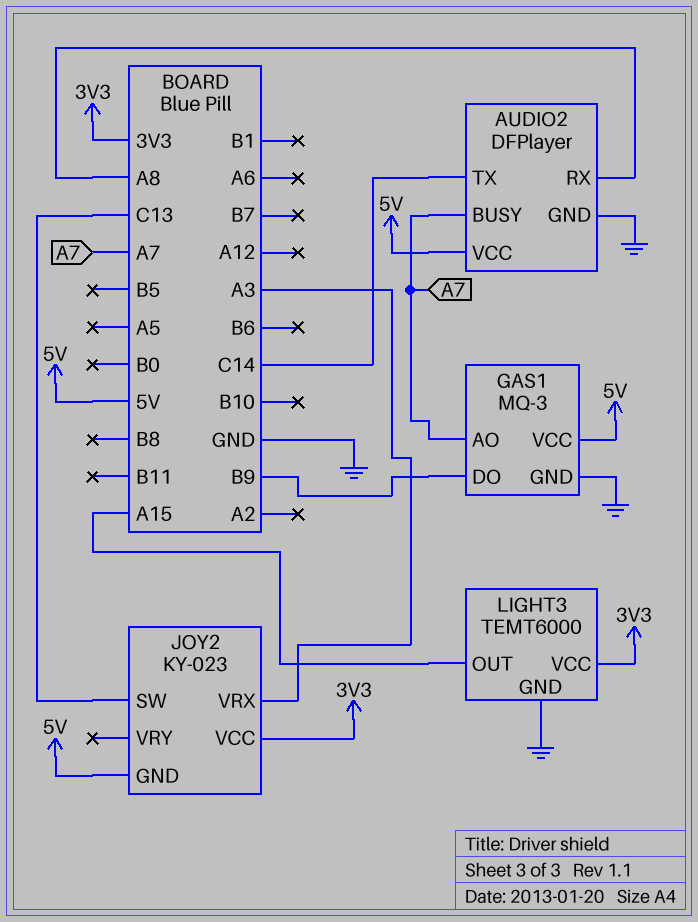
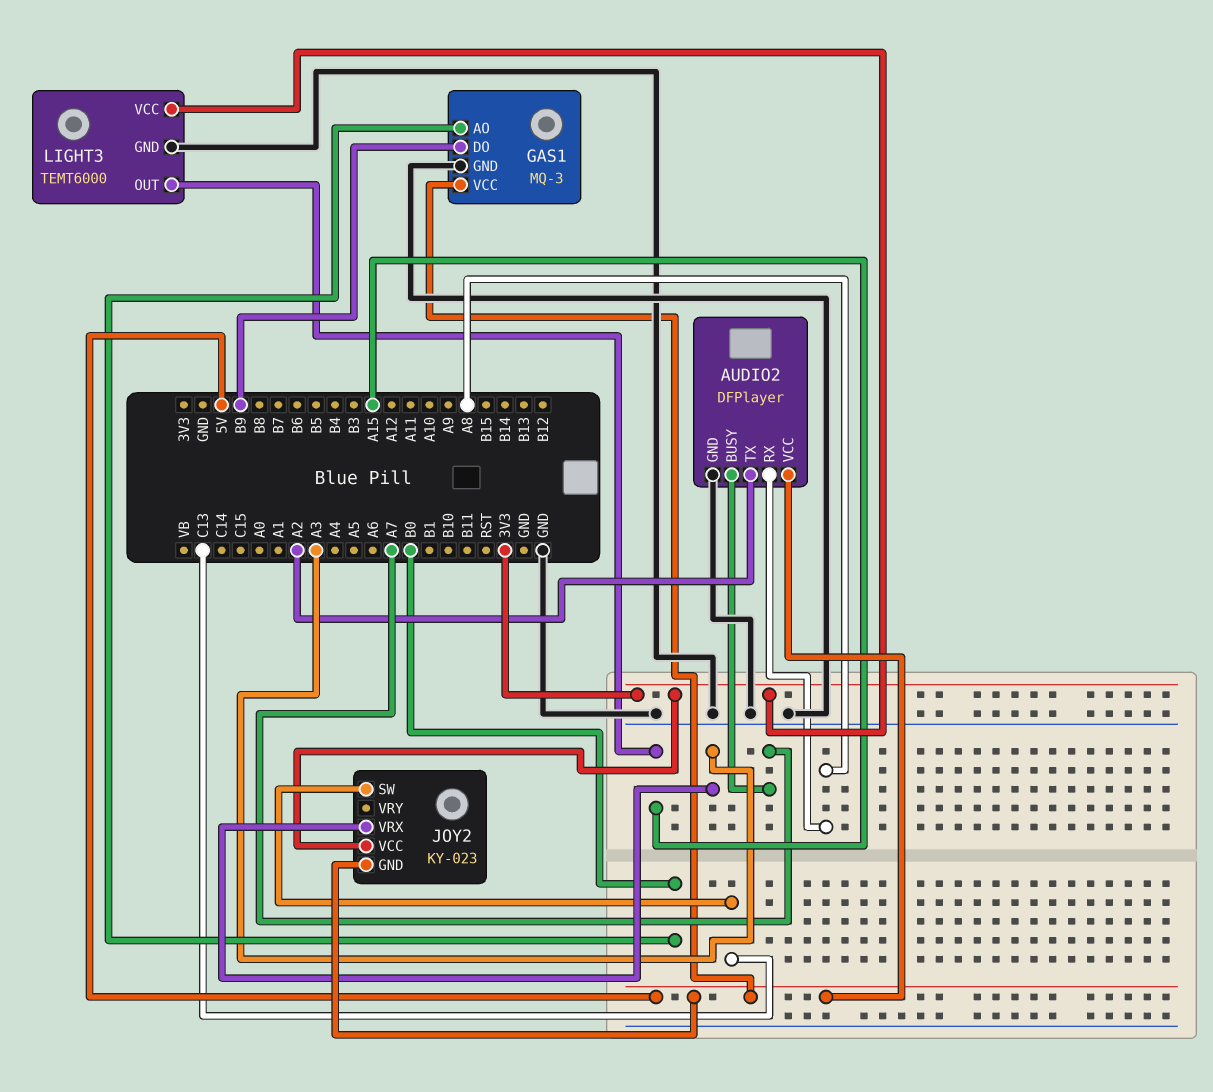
AUDIO2 pin TX: C14 -> A2
GAS1 pin AO: A7 -> B0

